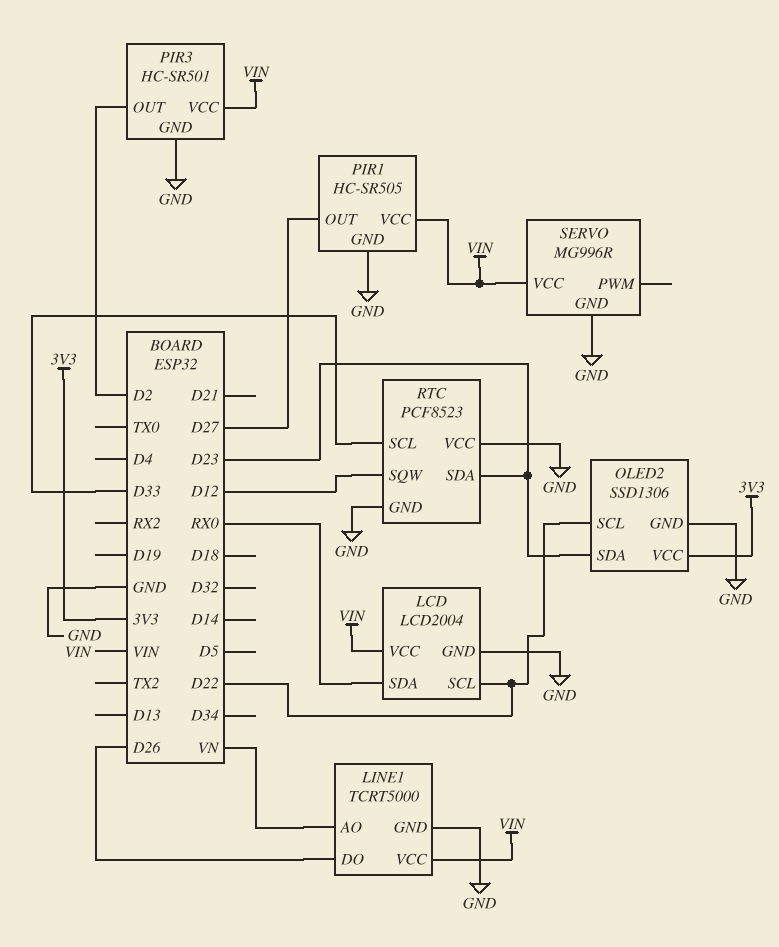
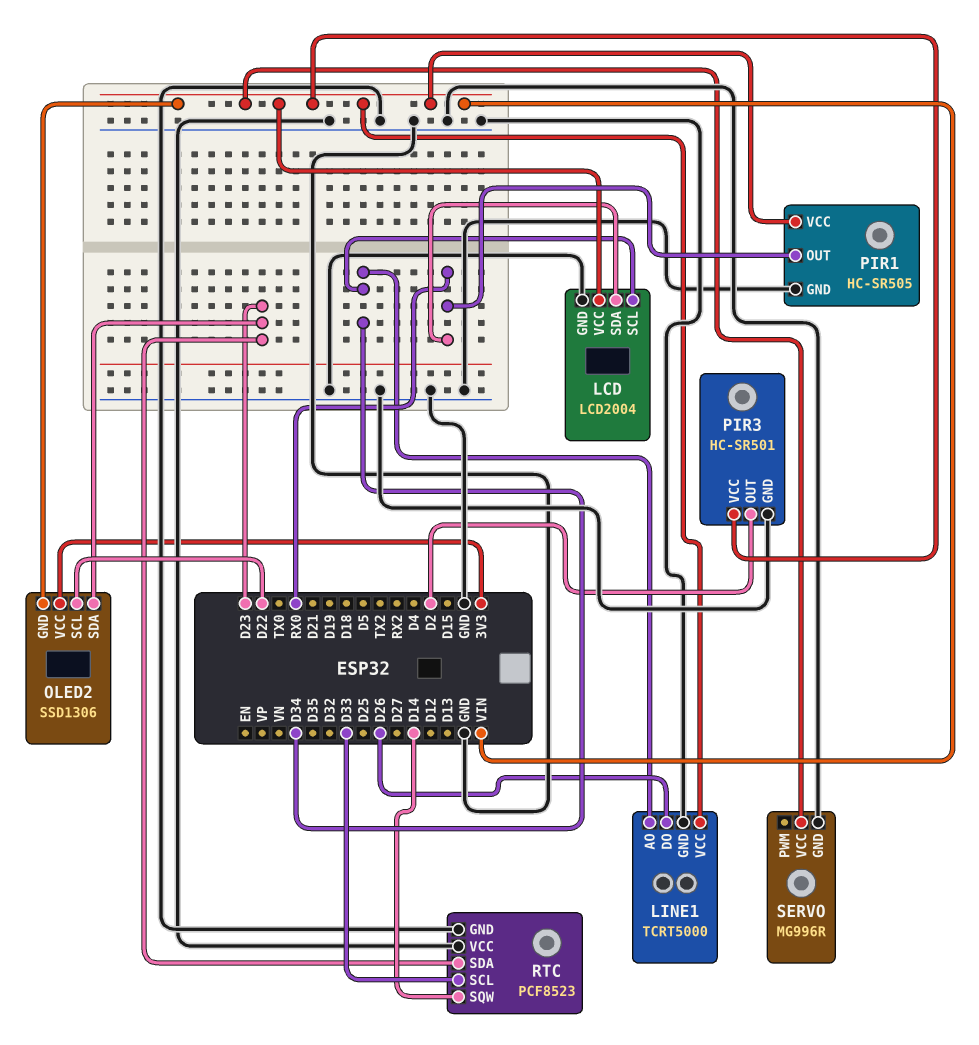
LCD pin SCL: D22 -> D34
LINE1 pin AO: VN -> D34
OLED2 pin GND: GND -> VIN
PIR1 pin OUT: D27 -> RX0
RTC pin SQW: D12 -> D14

